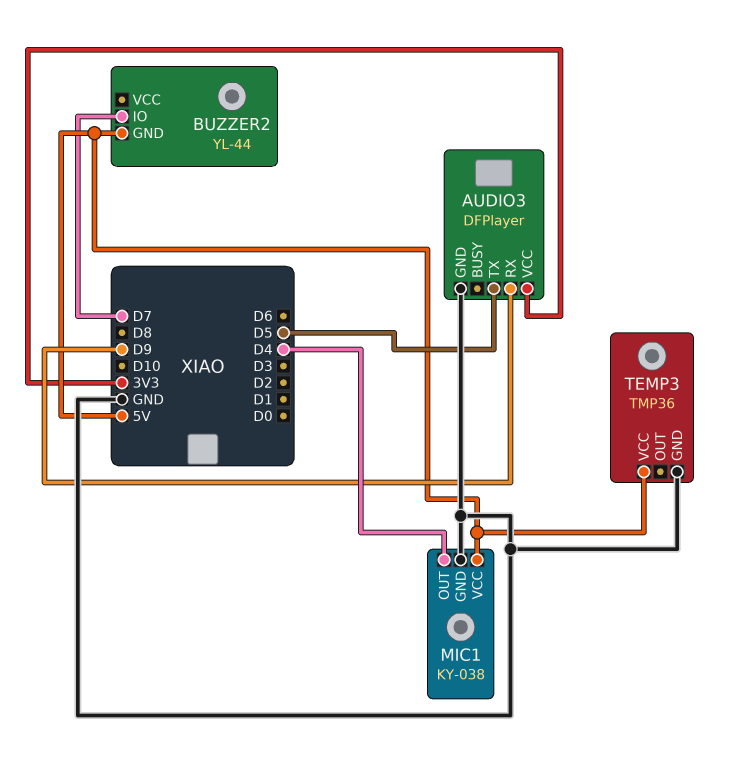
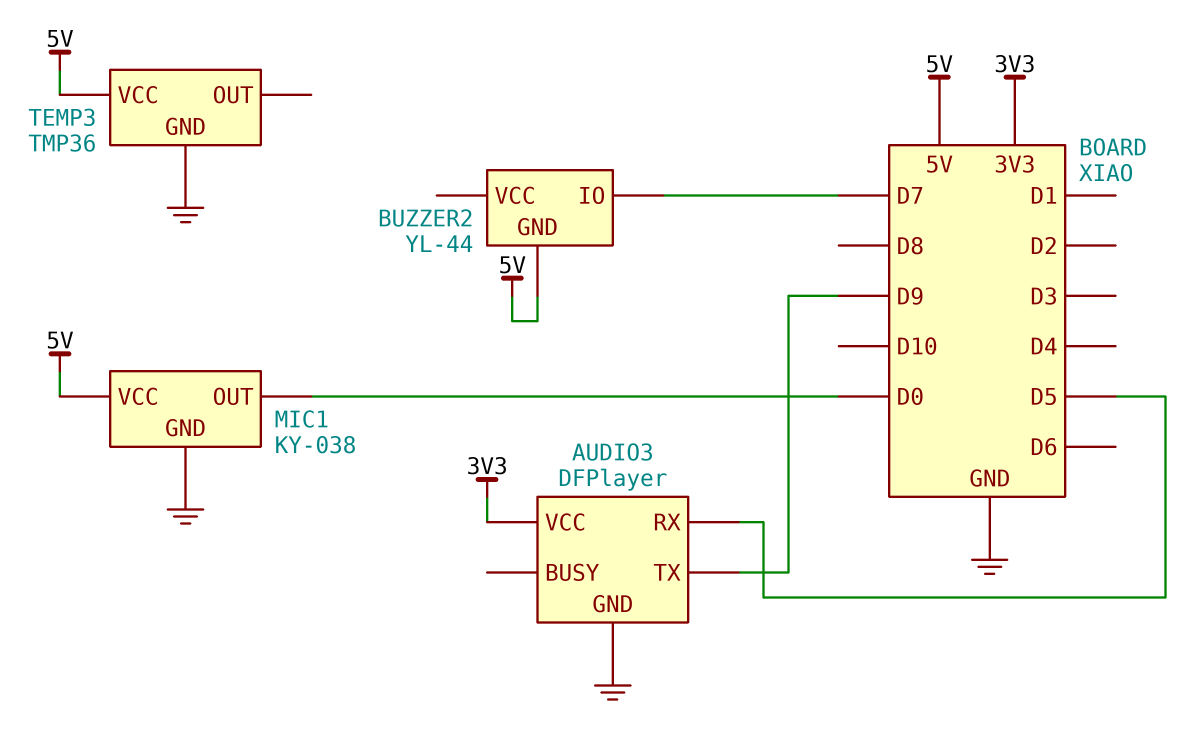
AUDIO3 pin RX: D9 -> D5
AUDIO3 pin TX: D5 -> D9
MIC1 pin OUT: D4 -> D0

